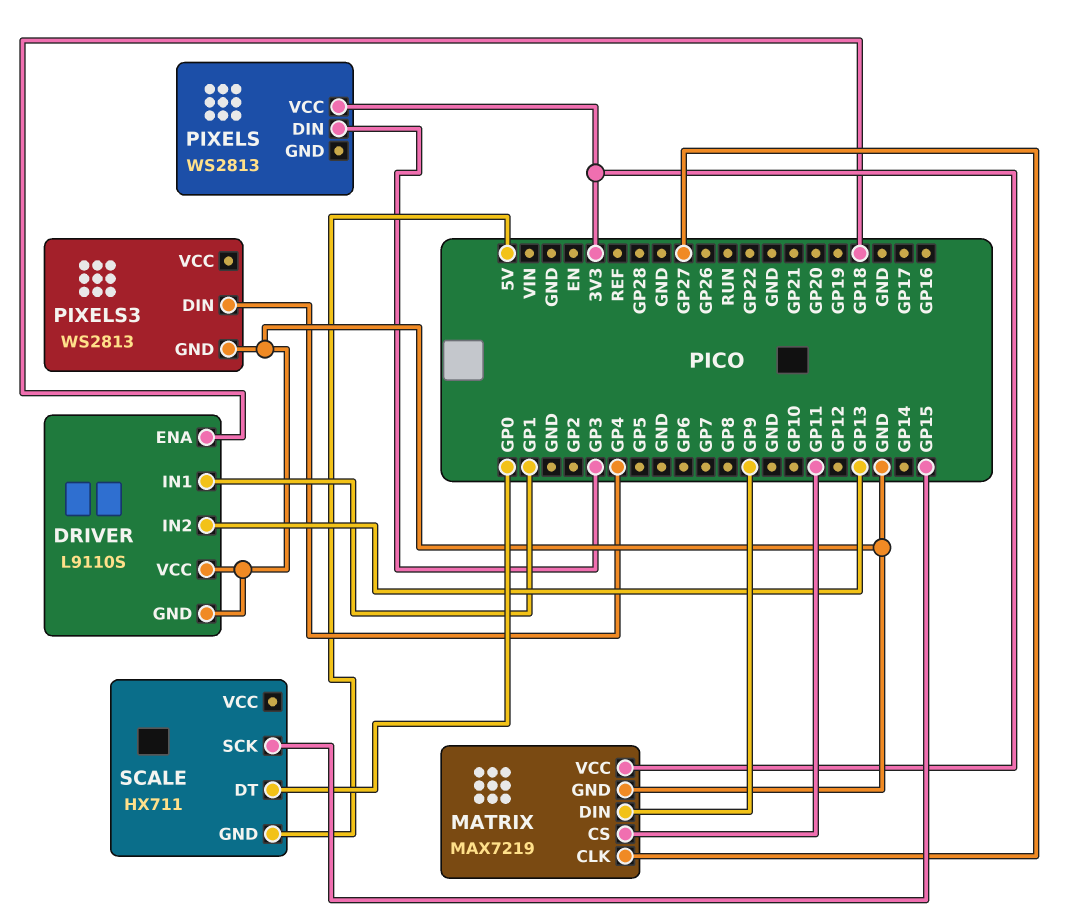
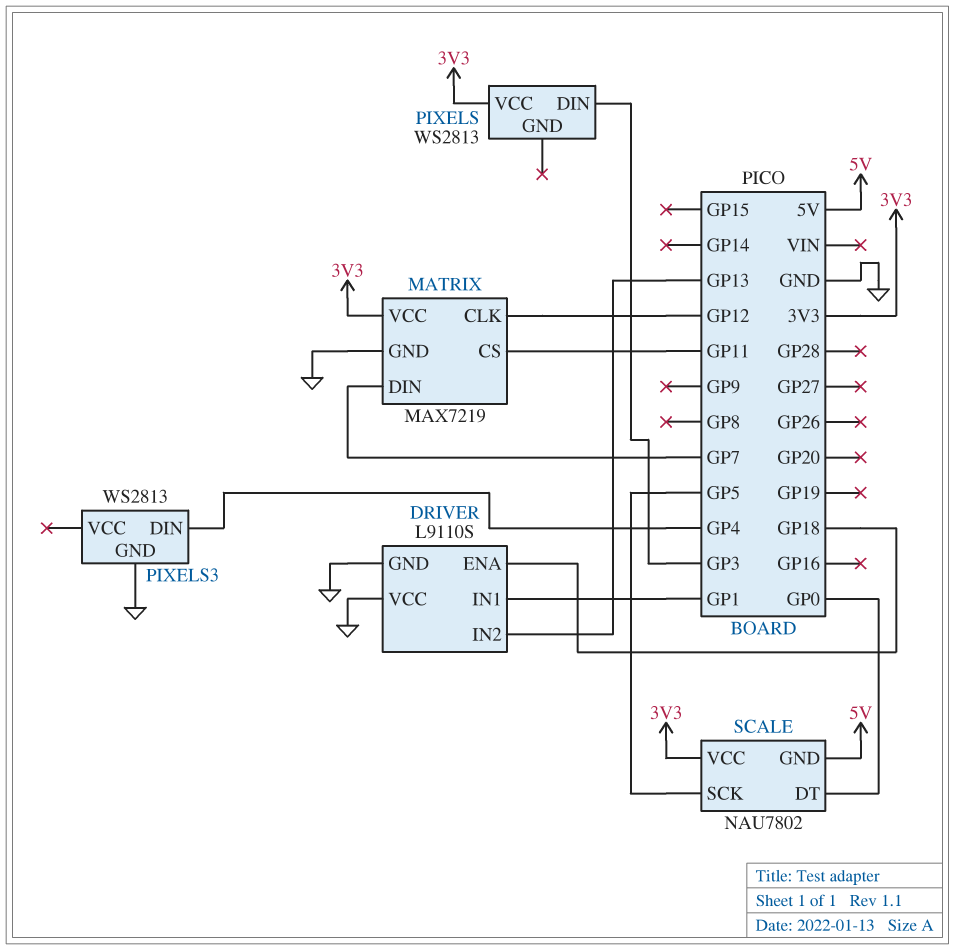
MATRIX pin CLK: GP27 -> GP12
MATRIX pin DIN: GP9 -> GP7
SCALE: HX711 -> NAU7802
SCALE pin SCK: GP15 -> GP5
SCALE pin VCC: none -> 3V3

